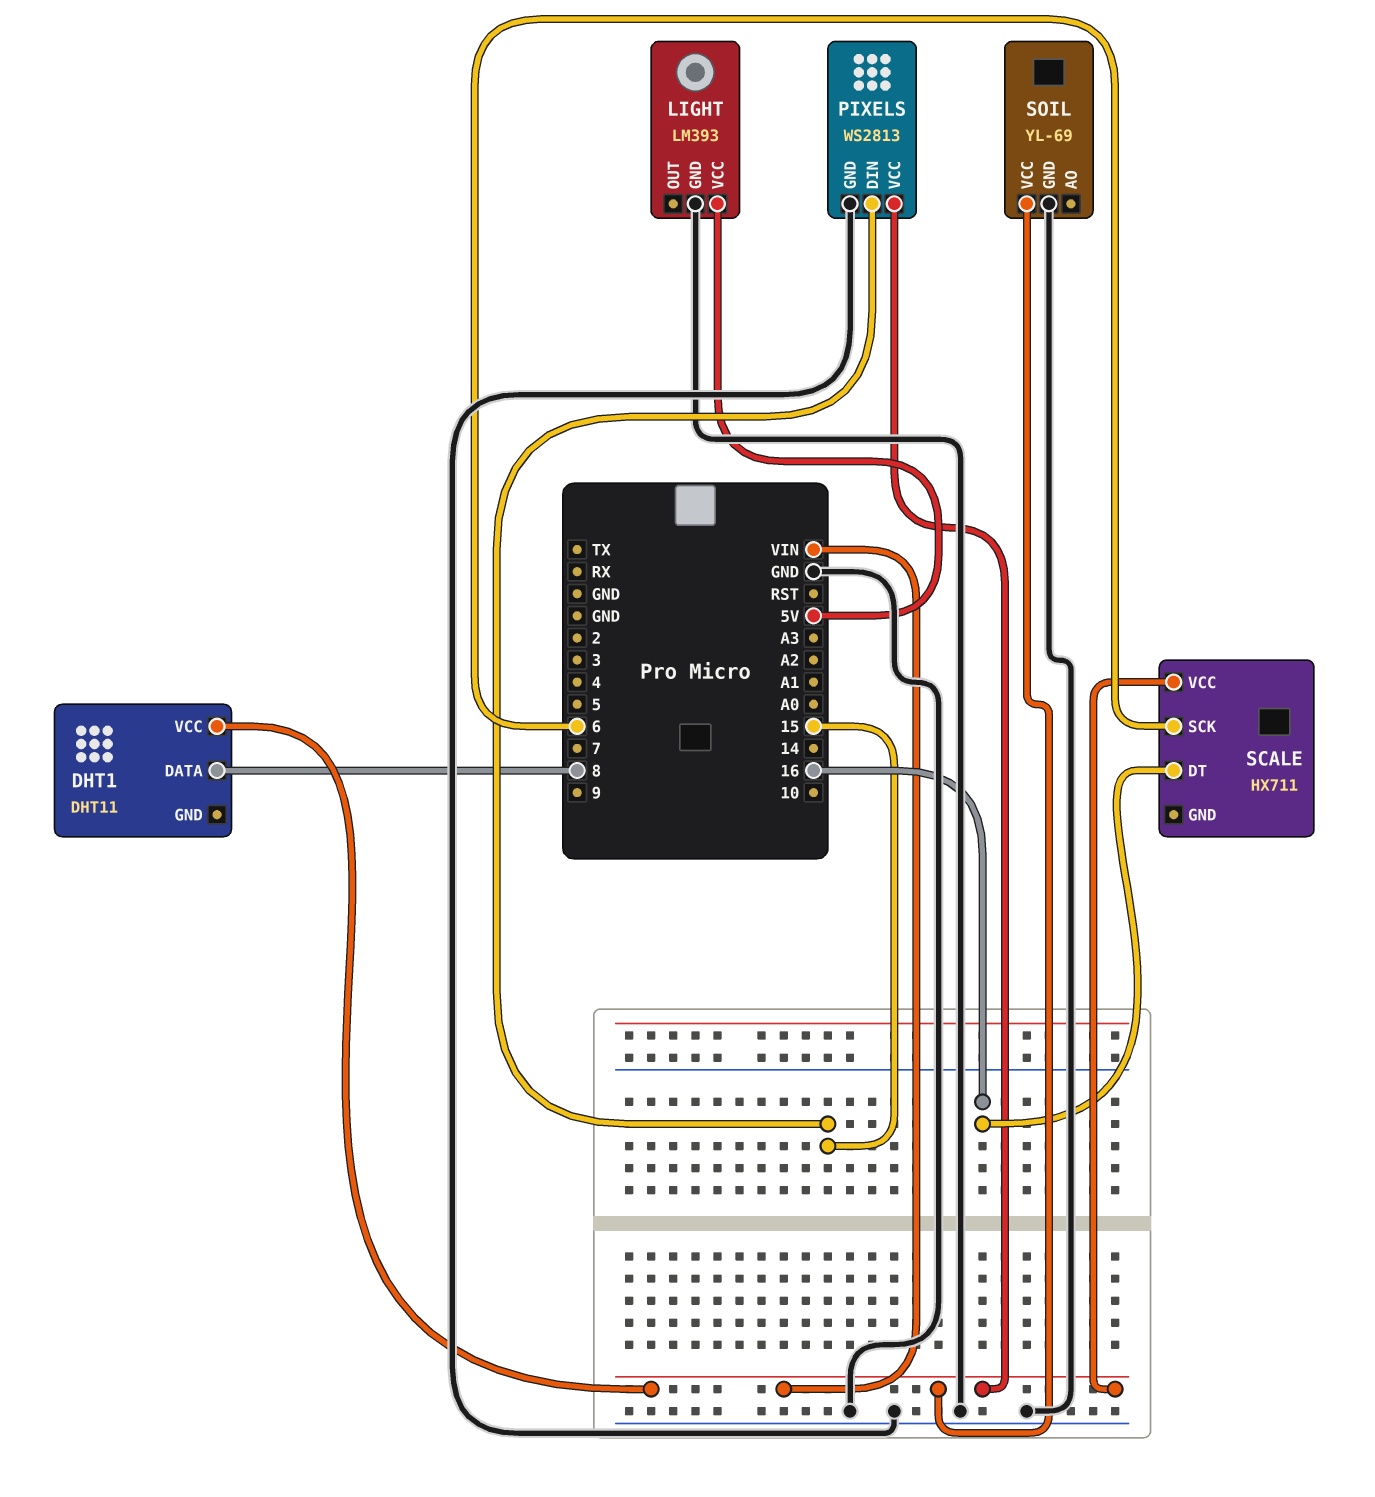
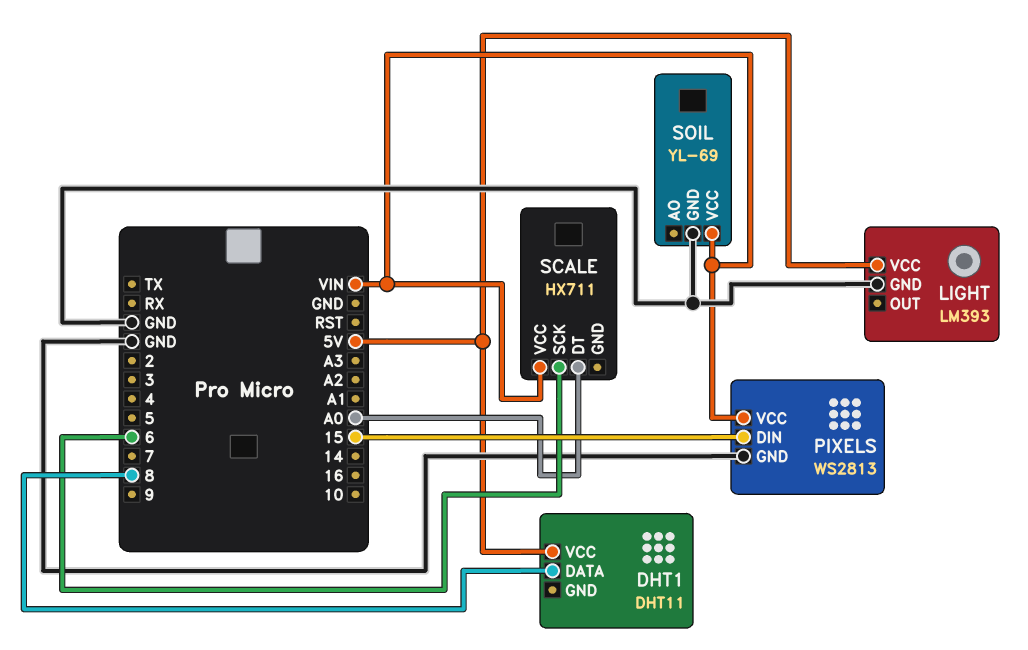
DHT1 pin VCC: VIN -> 5V
SCALE pin DT: 16 -> A0

